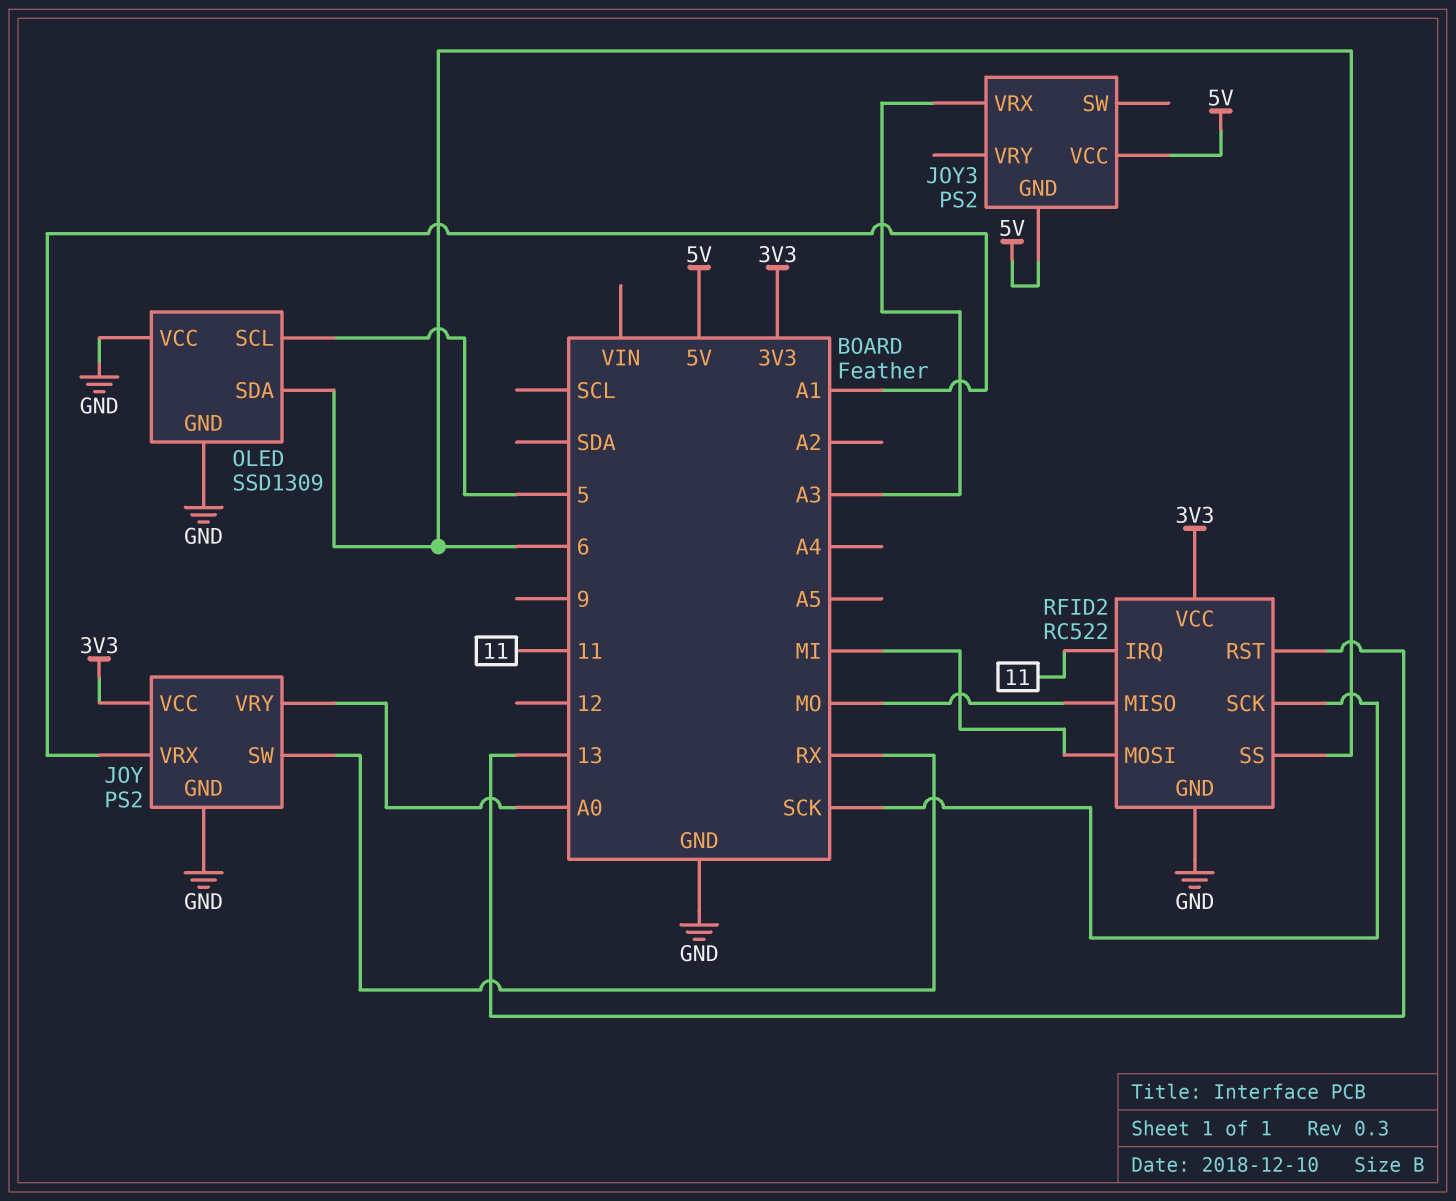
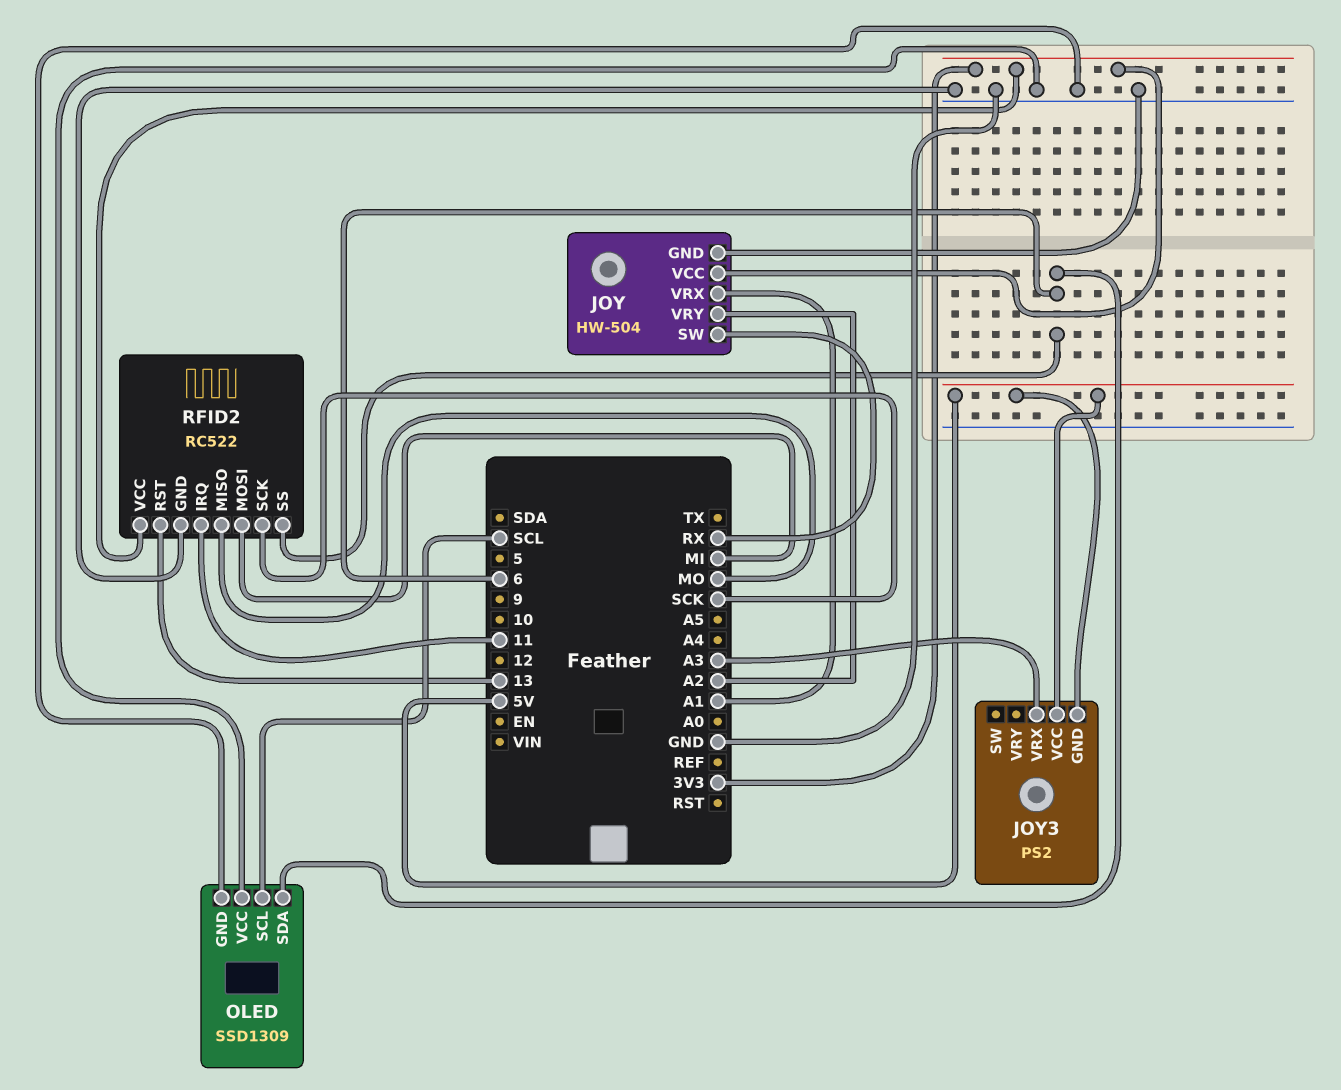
JOY: PS2 -> HW-504
JOY pin VRY: A0 -> A2
OLED pin SCL: 5 -> SCL

